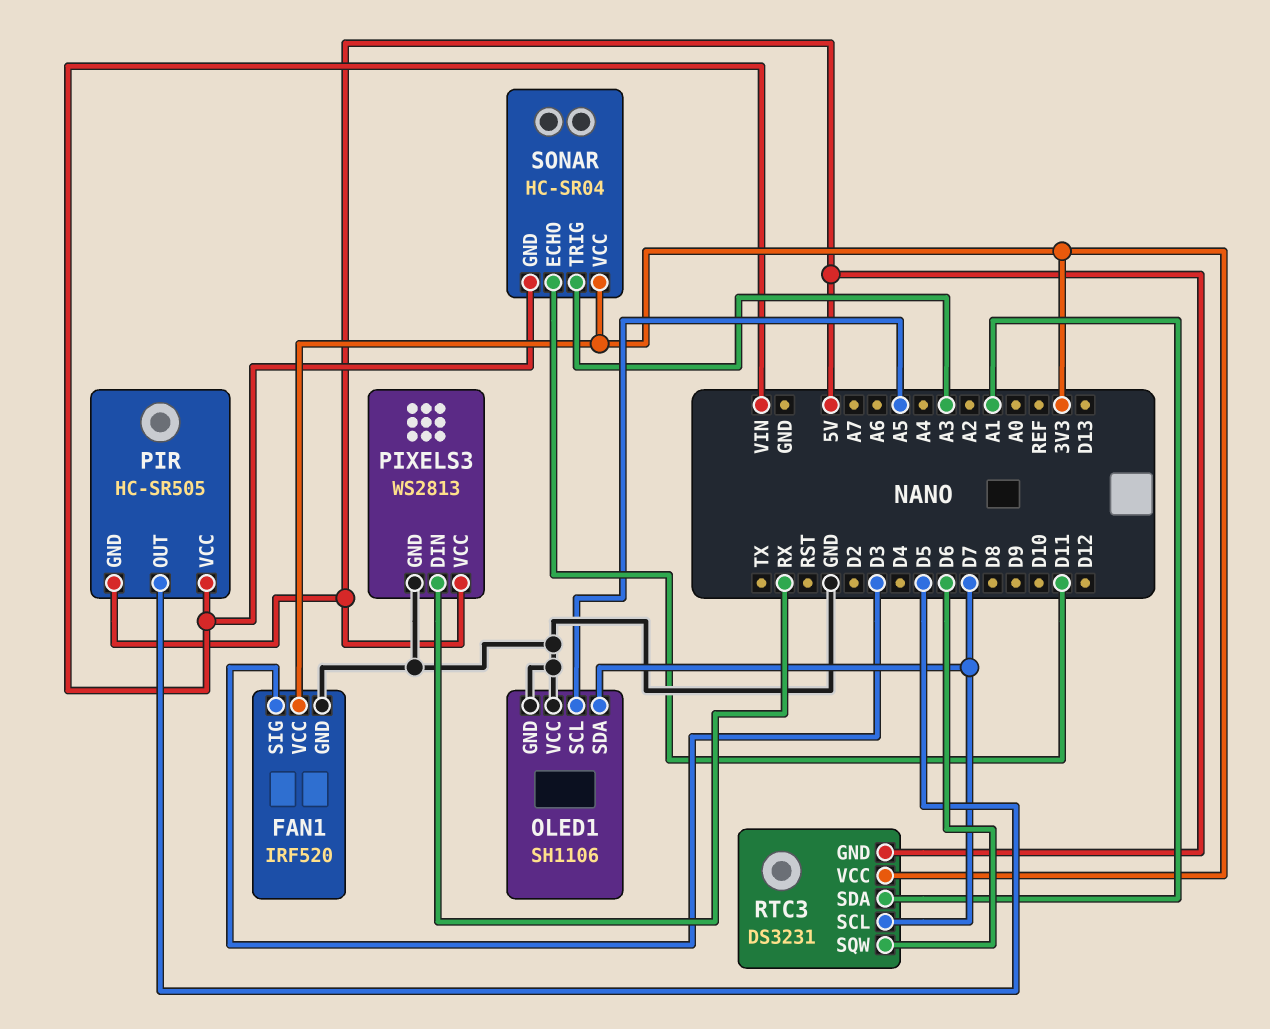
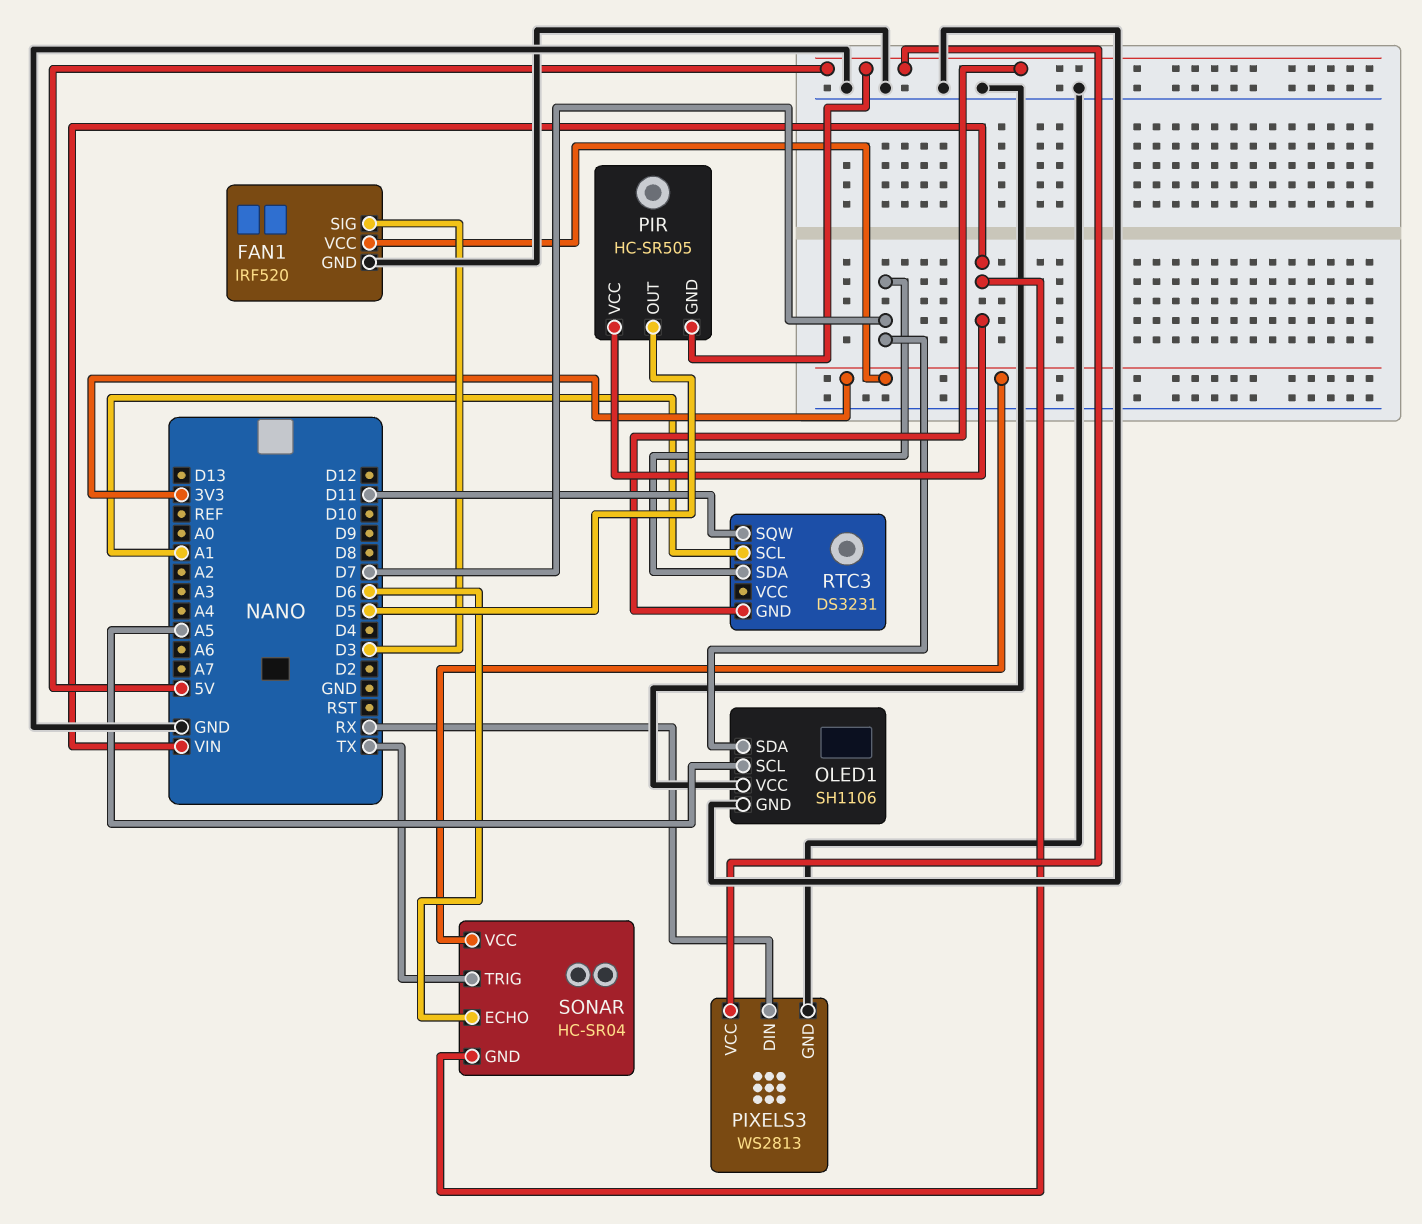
RTC3 pin SCL: D7 -> A1
RTC3 pin SDA: A1 -> D7
RTC3 pin SQW: D6 -> D11
RTC3 pin VCC: 3V3 -> none
SONAR pin ECHO: D11 -> D6
SONAR pin TRIG: A3 -> TX

